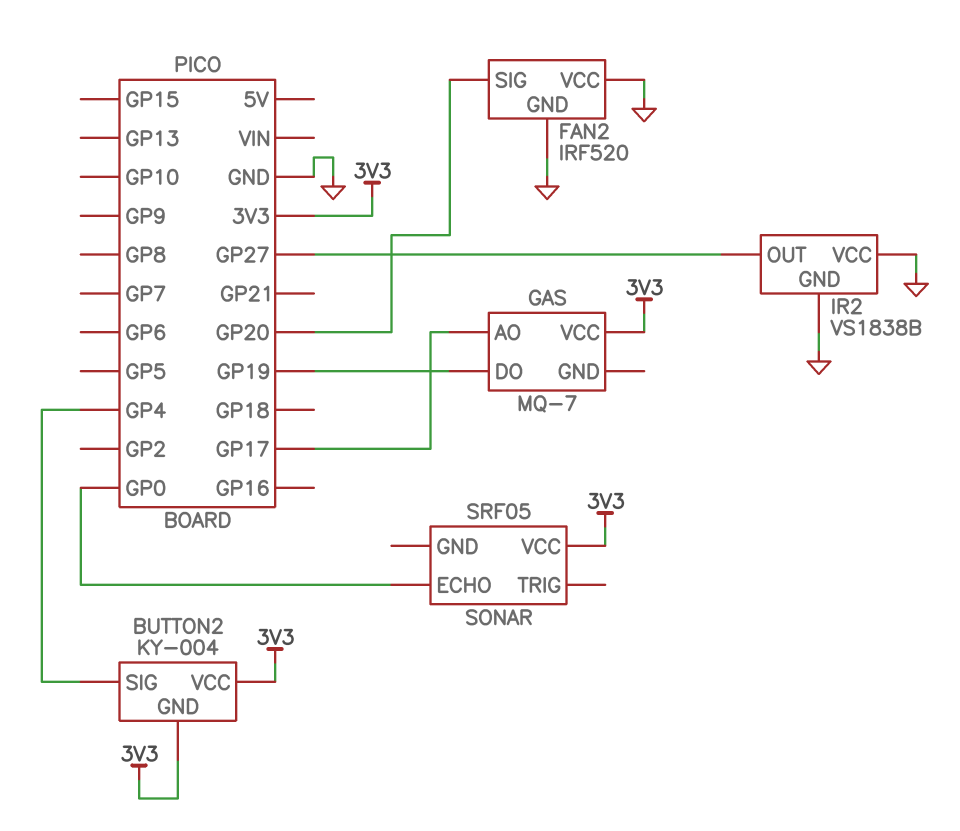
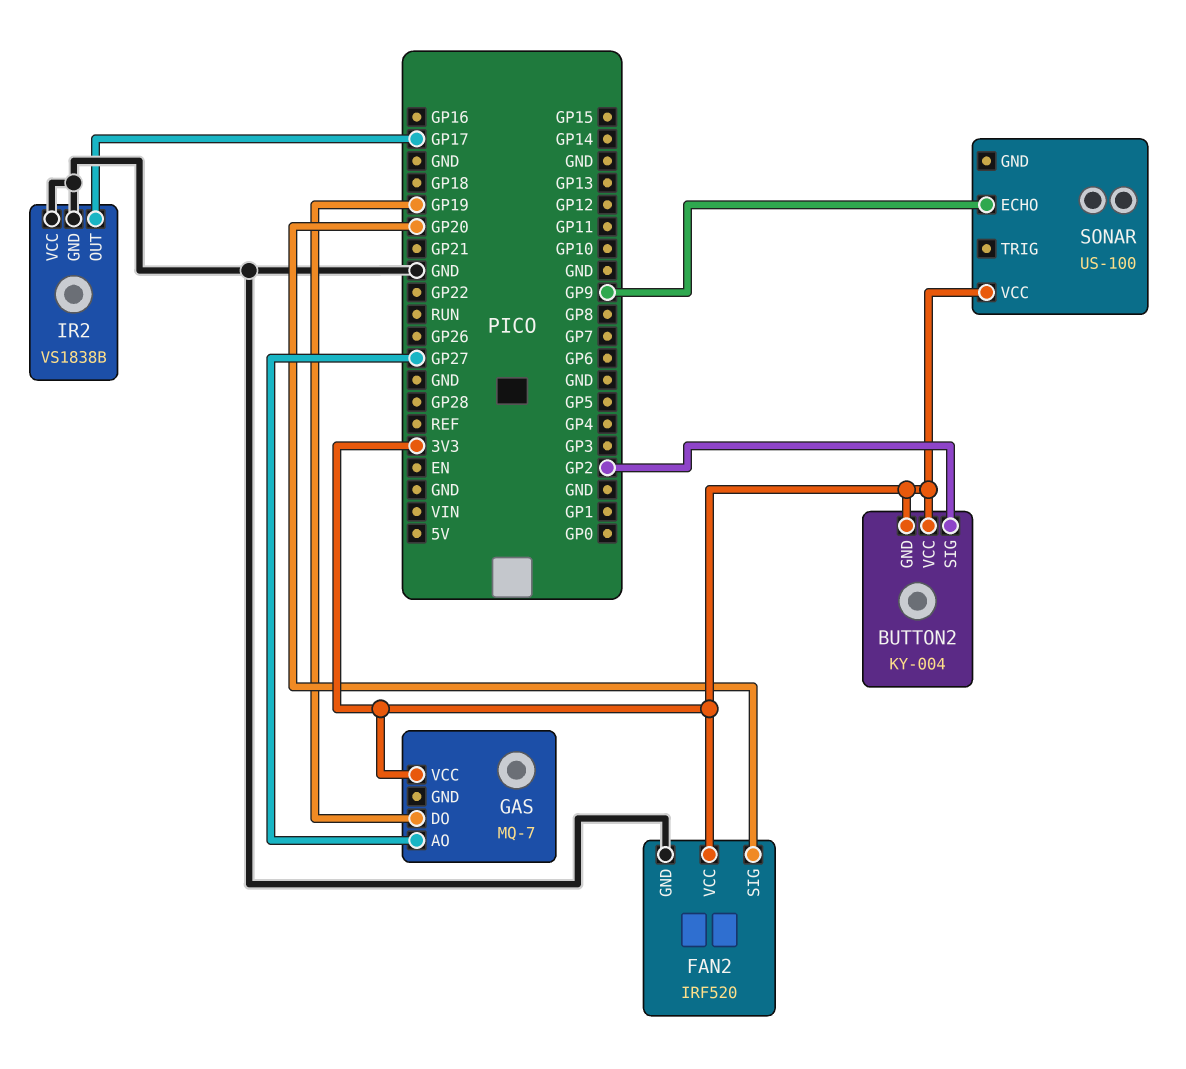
BUTTON2 pin SIG: GP4 -> GP2
FAN2 pin VCC: GND -> 3V3
GAS pin AO: GP17 -> GP27
IR2 pin OUT: GP27 -> GP17
SONAR: SRF05 -> US-100
SONAR pin ECHO: GP0 -> GP9

